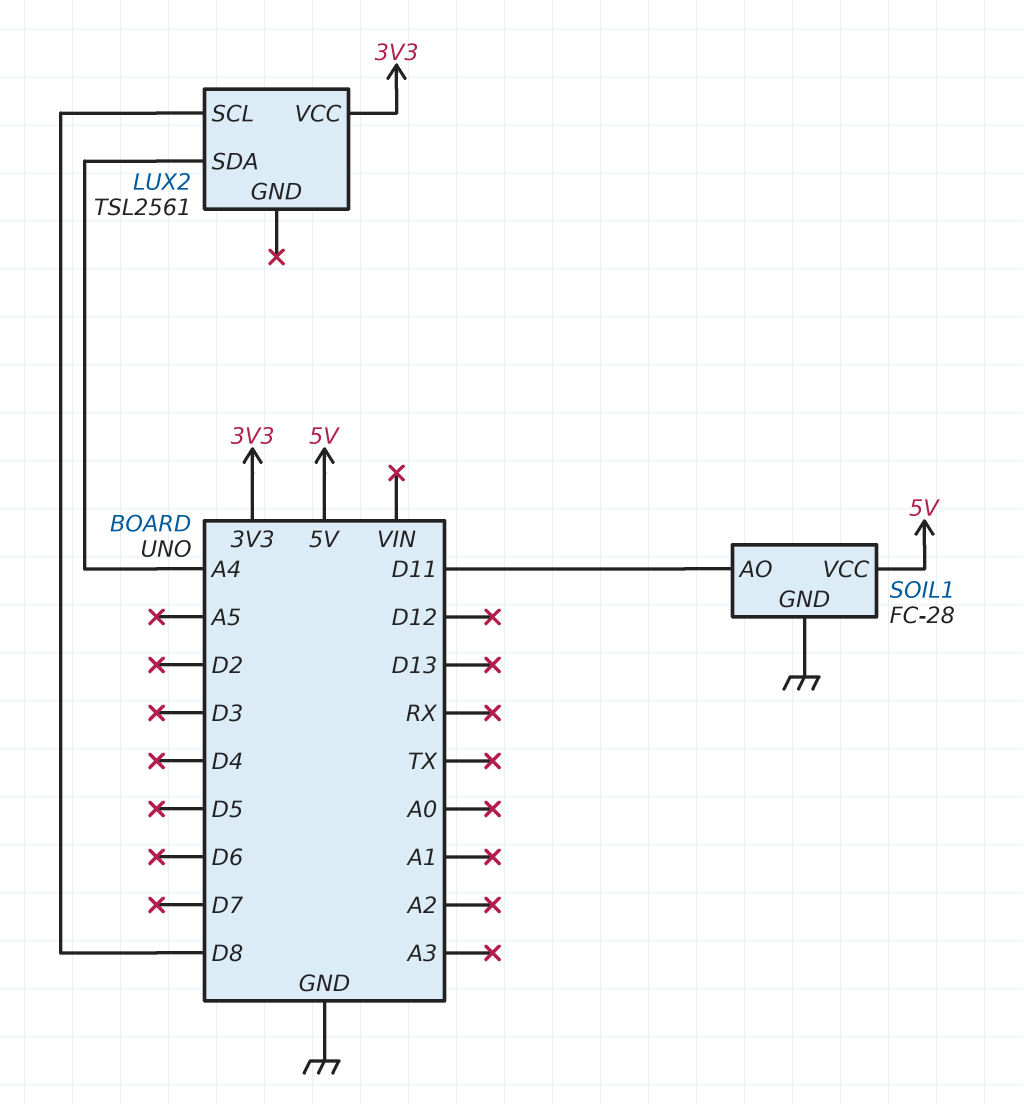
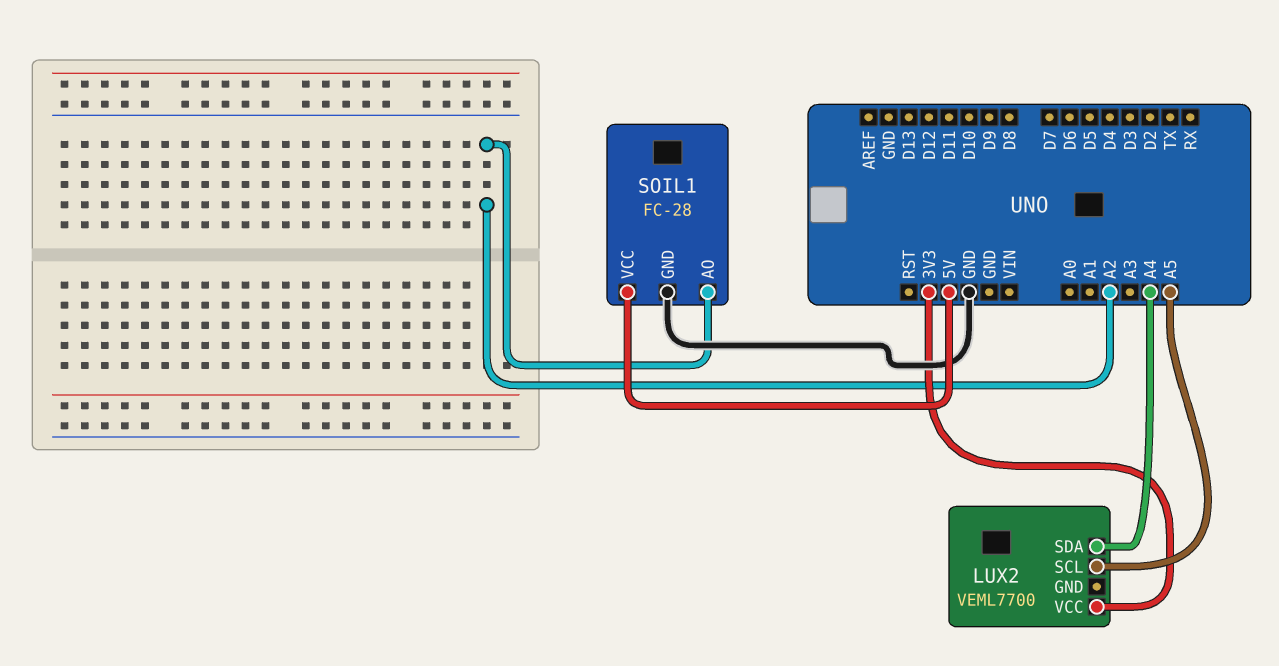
LUX2: TSL2561 -> VEML7700
LUX2 pin SCL: D8 -> A5
SOIL1 pin AO: D11 -> A2

